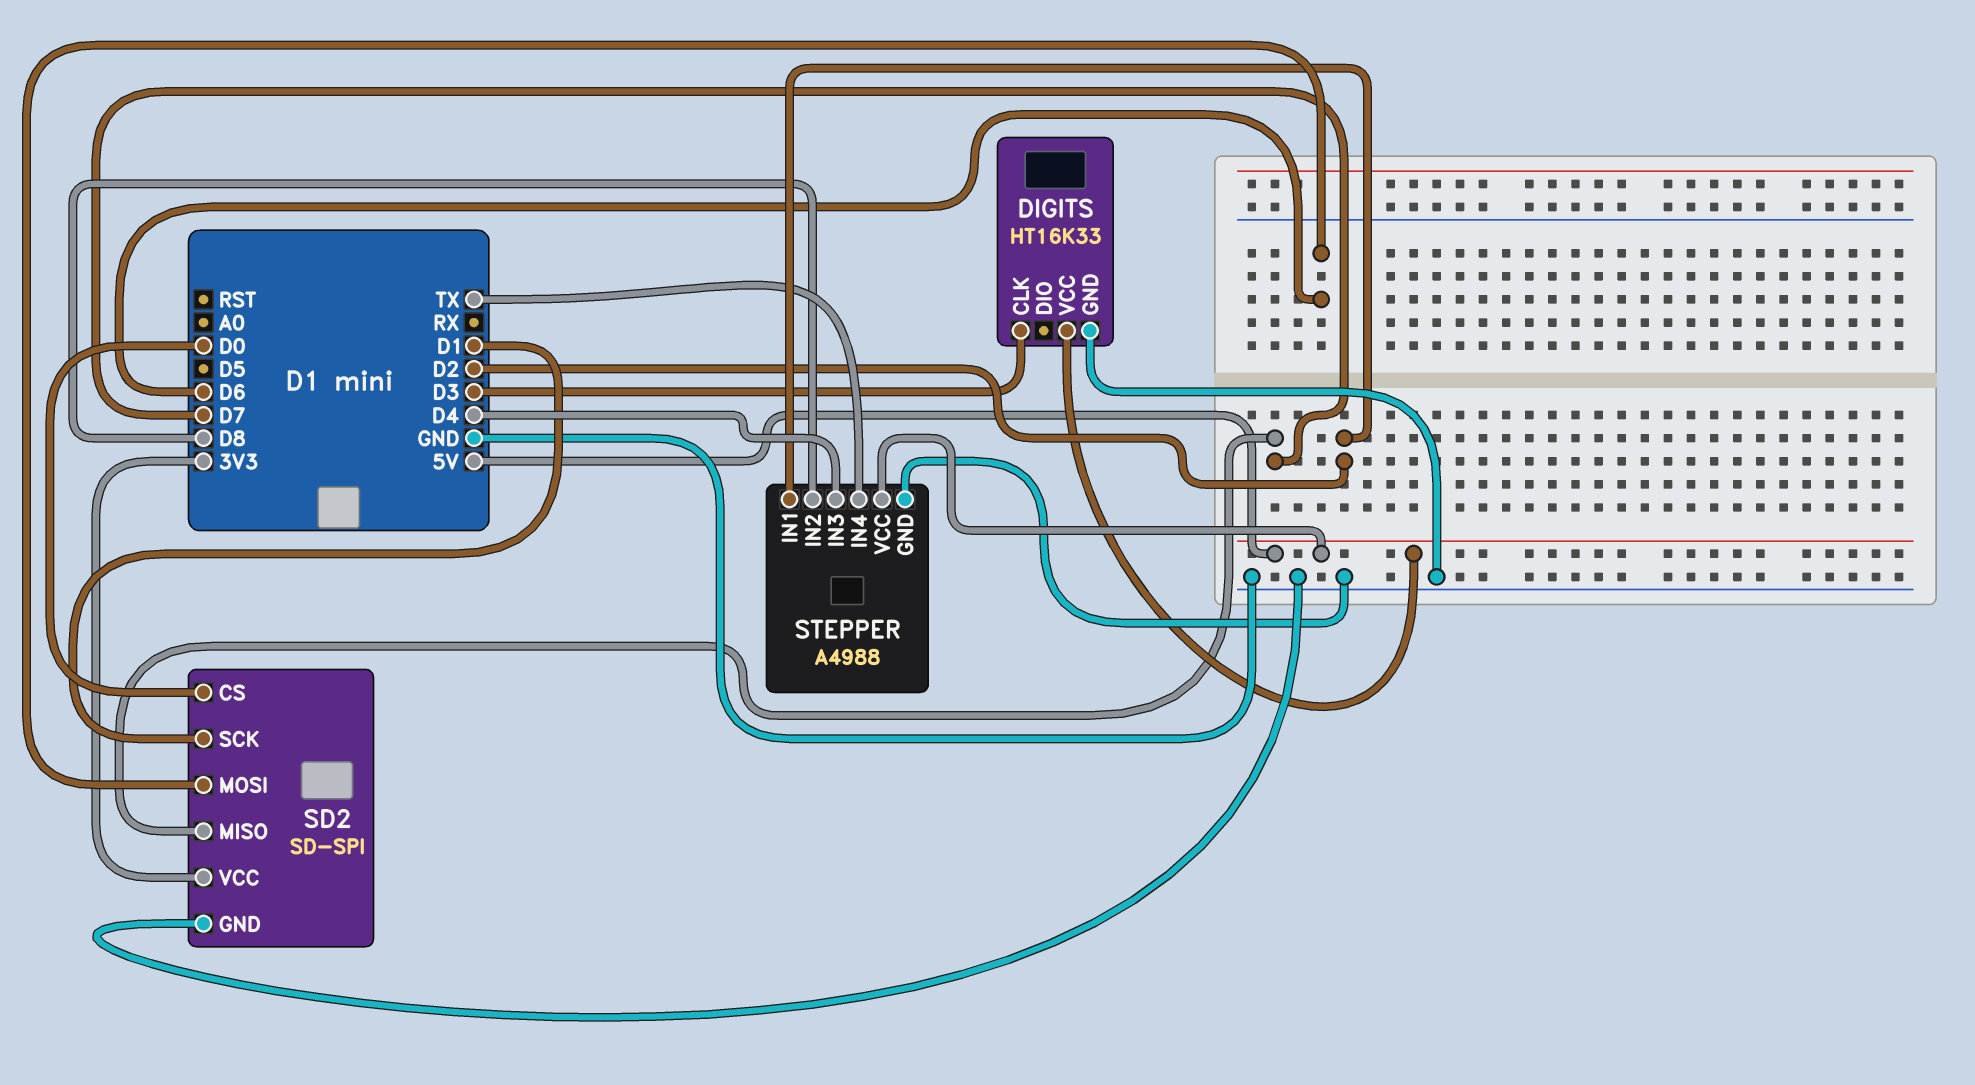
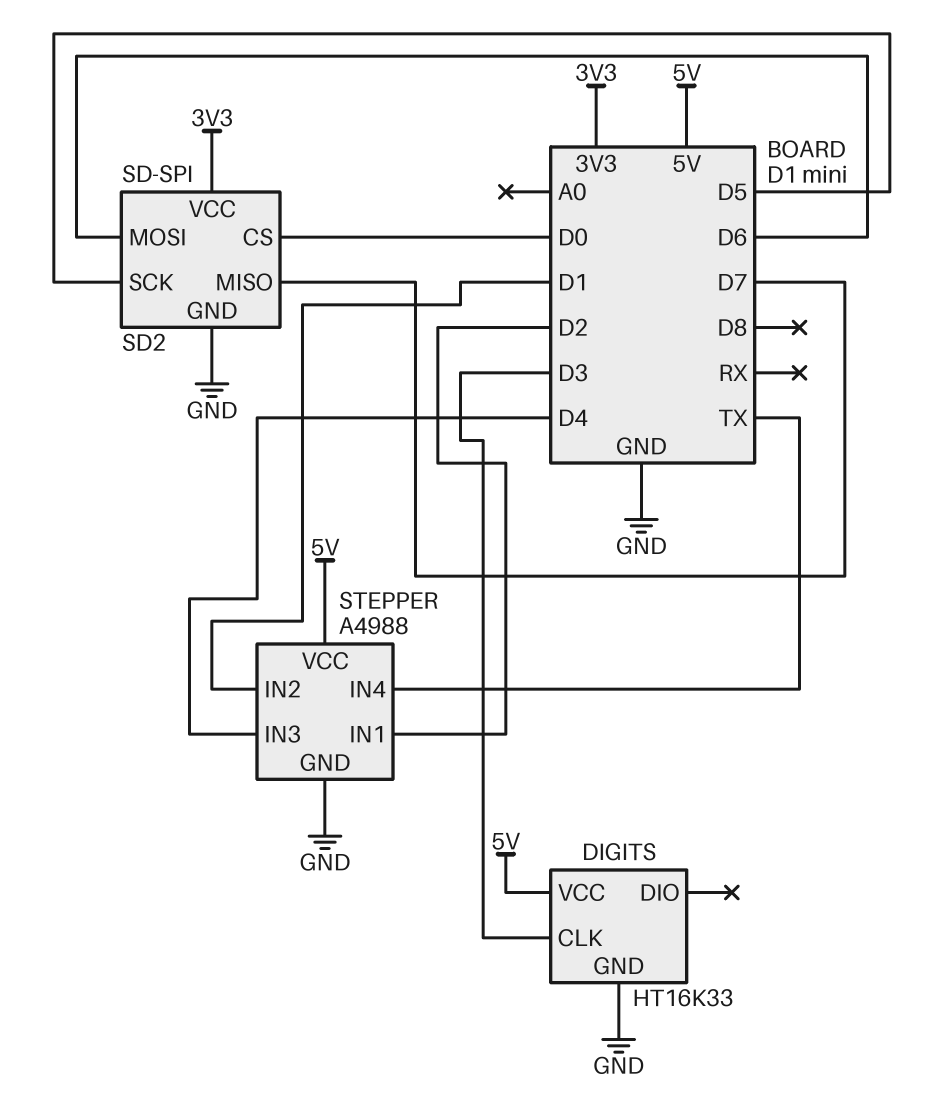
SD2 pin SCK: D1 -> D5
STEPPER pin IN2: D8 -> D1

